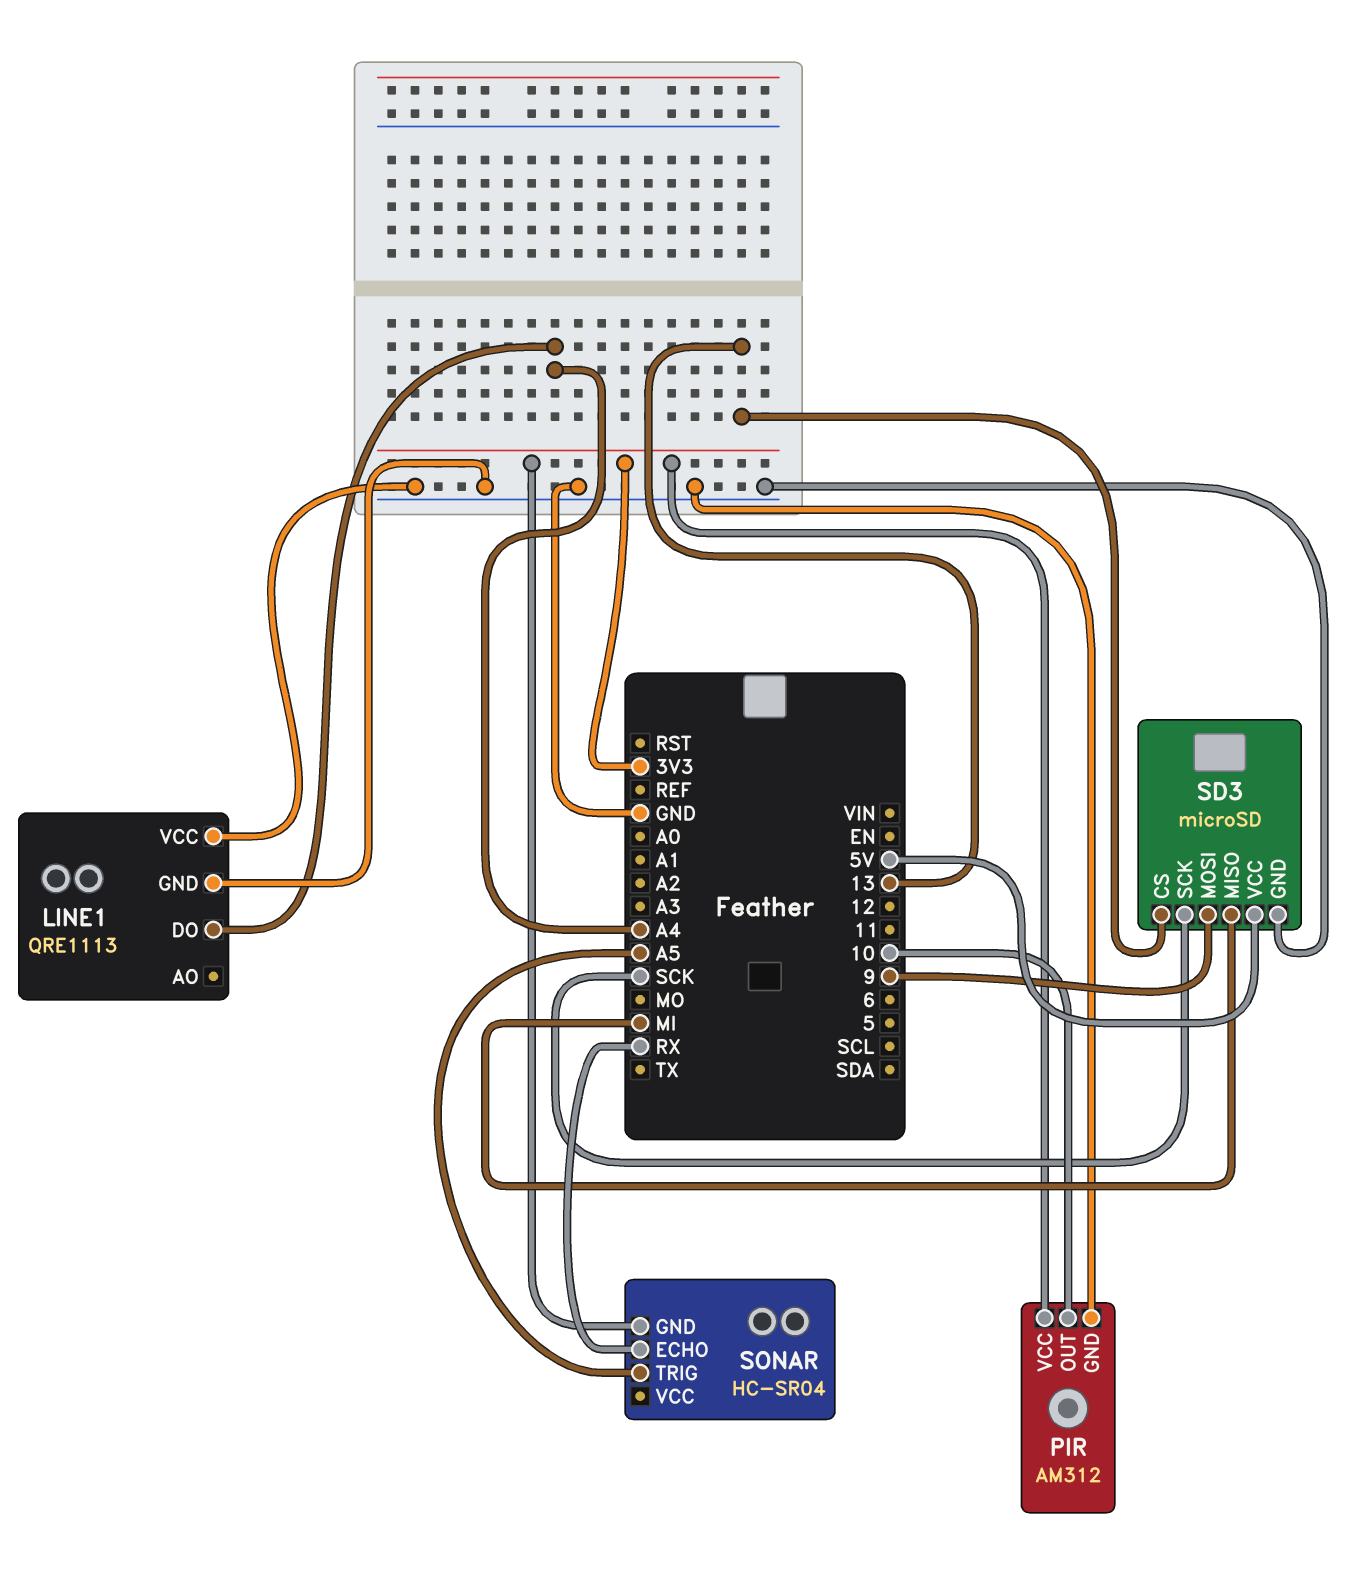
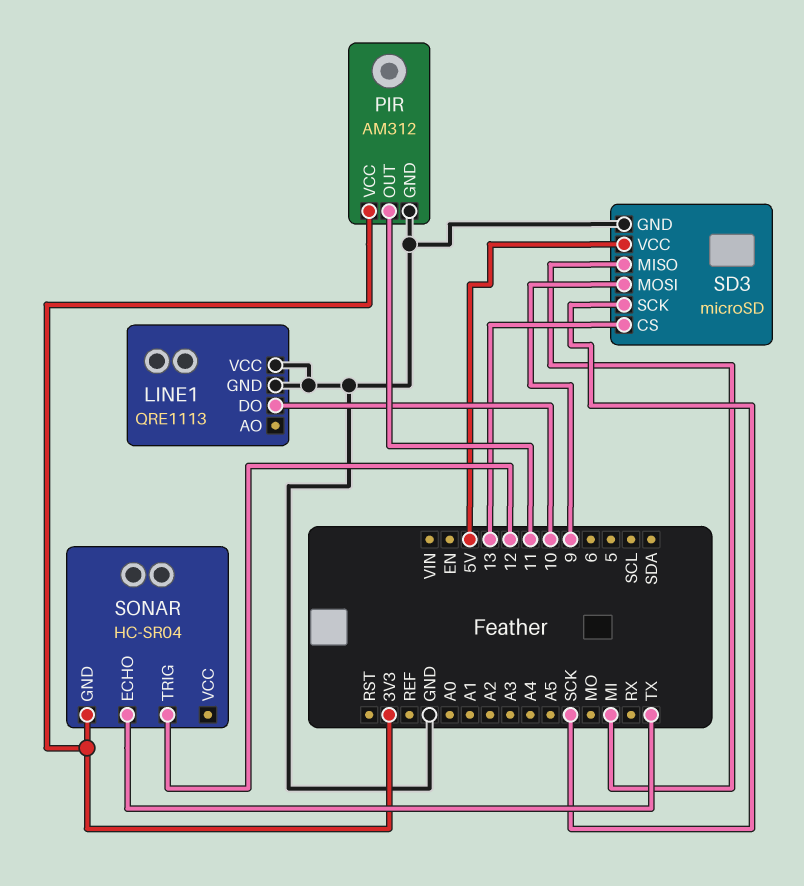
LINE1 pin DO: A4 -> 10
PIR pin OUT: 10 -> 11
SONAR pin ECHO: RX -> TX
SONAR pin TRIG: A5 -> 12

